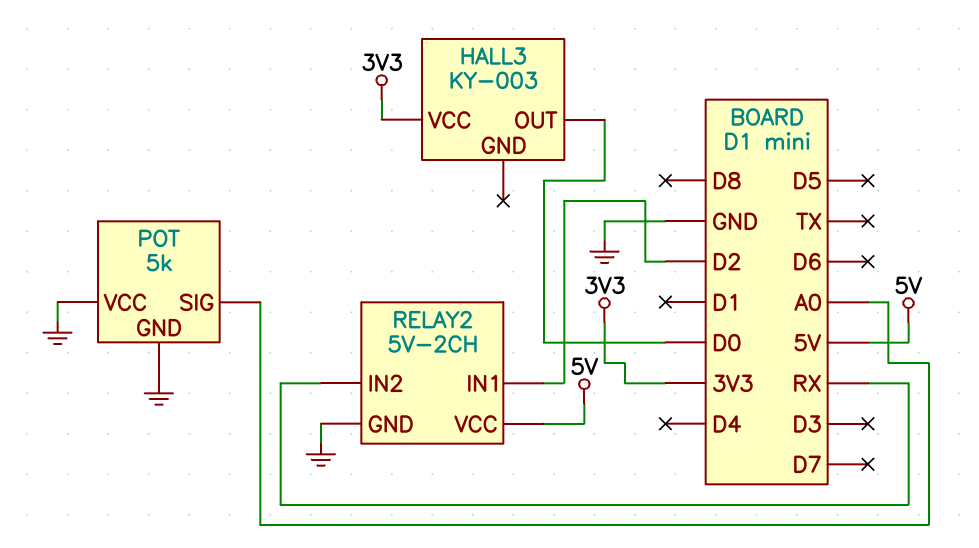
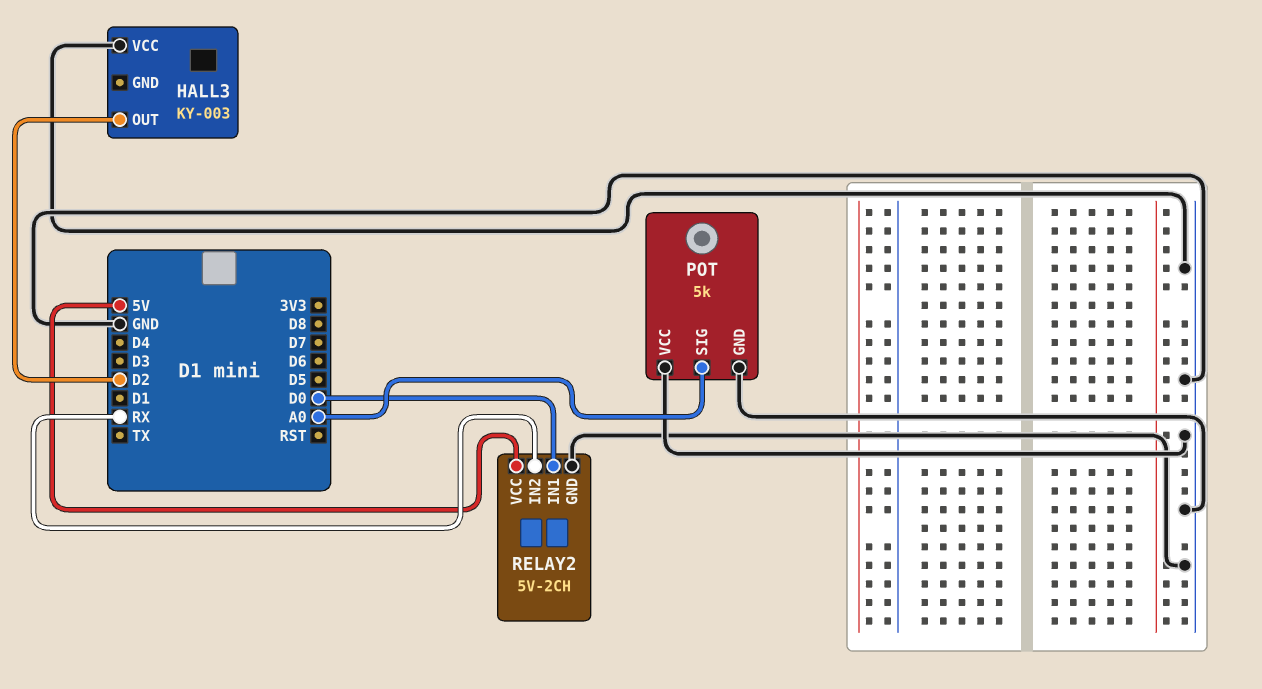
HALL3 pin OUT: D0 -> D2
HALL3 pin VCC: 3V3 -> GND
RELAY2 pin IN1: D2 -> D0

